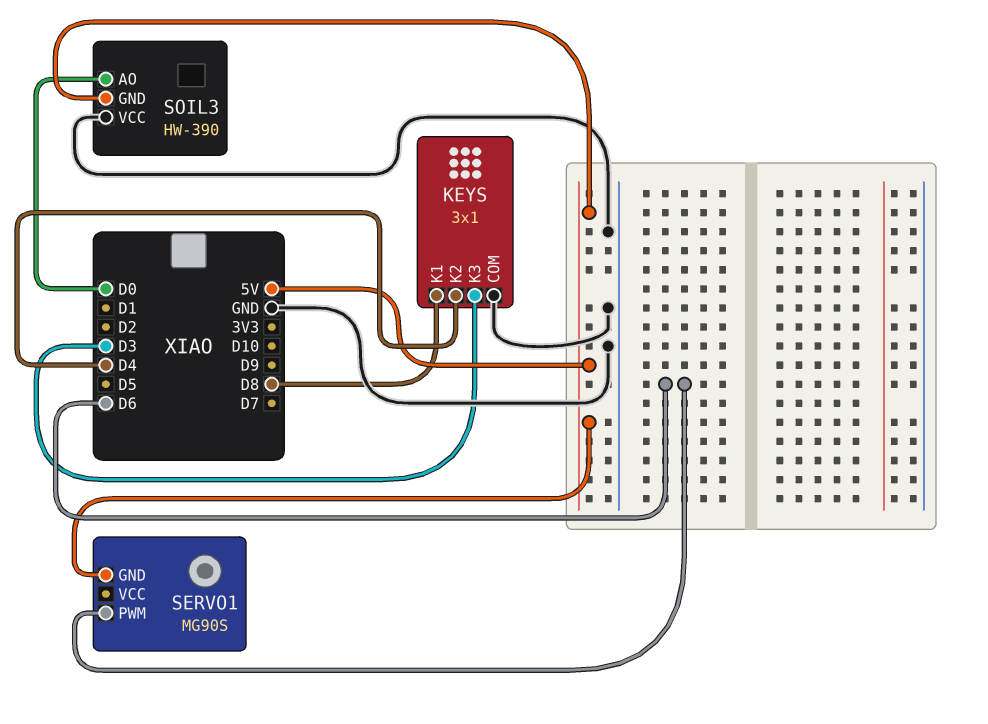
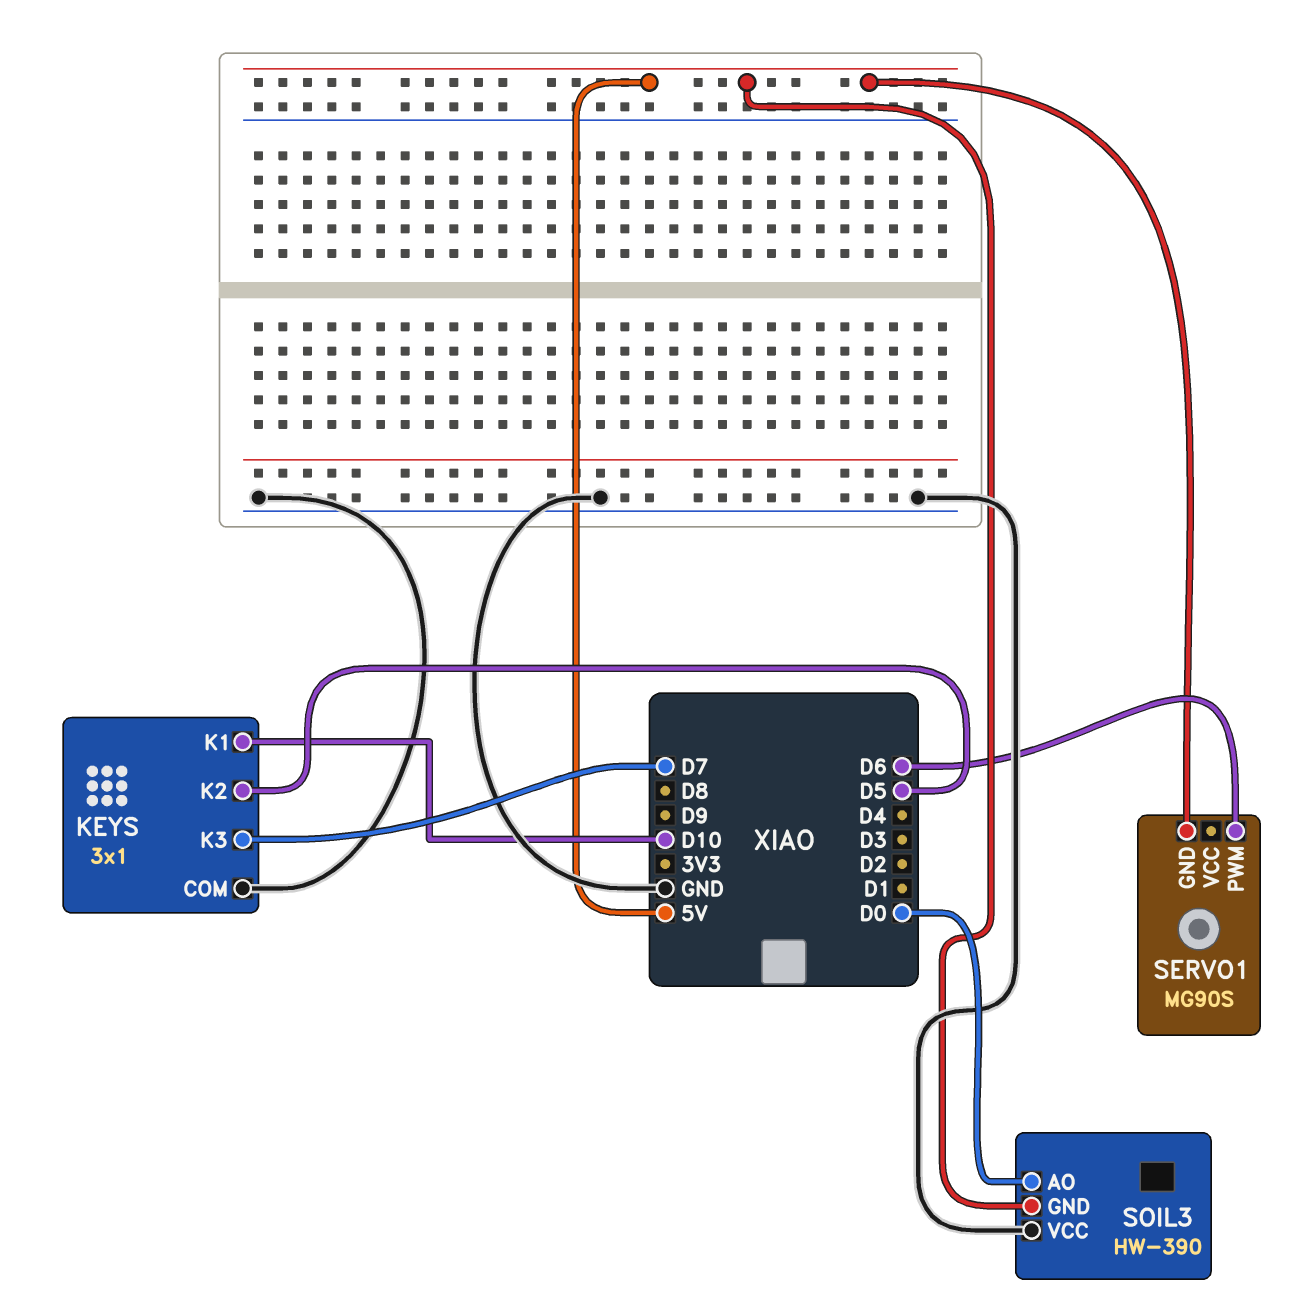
KEYS pin K1: D8 -> D10
KEYS pin K2: D4 -> D5
KEYS pin K3: D3 -> D7

